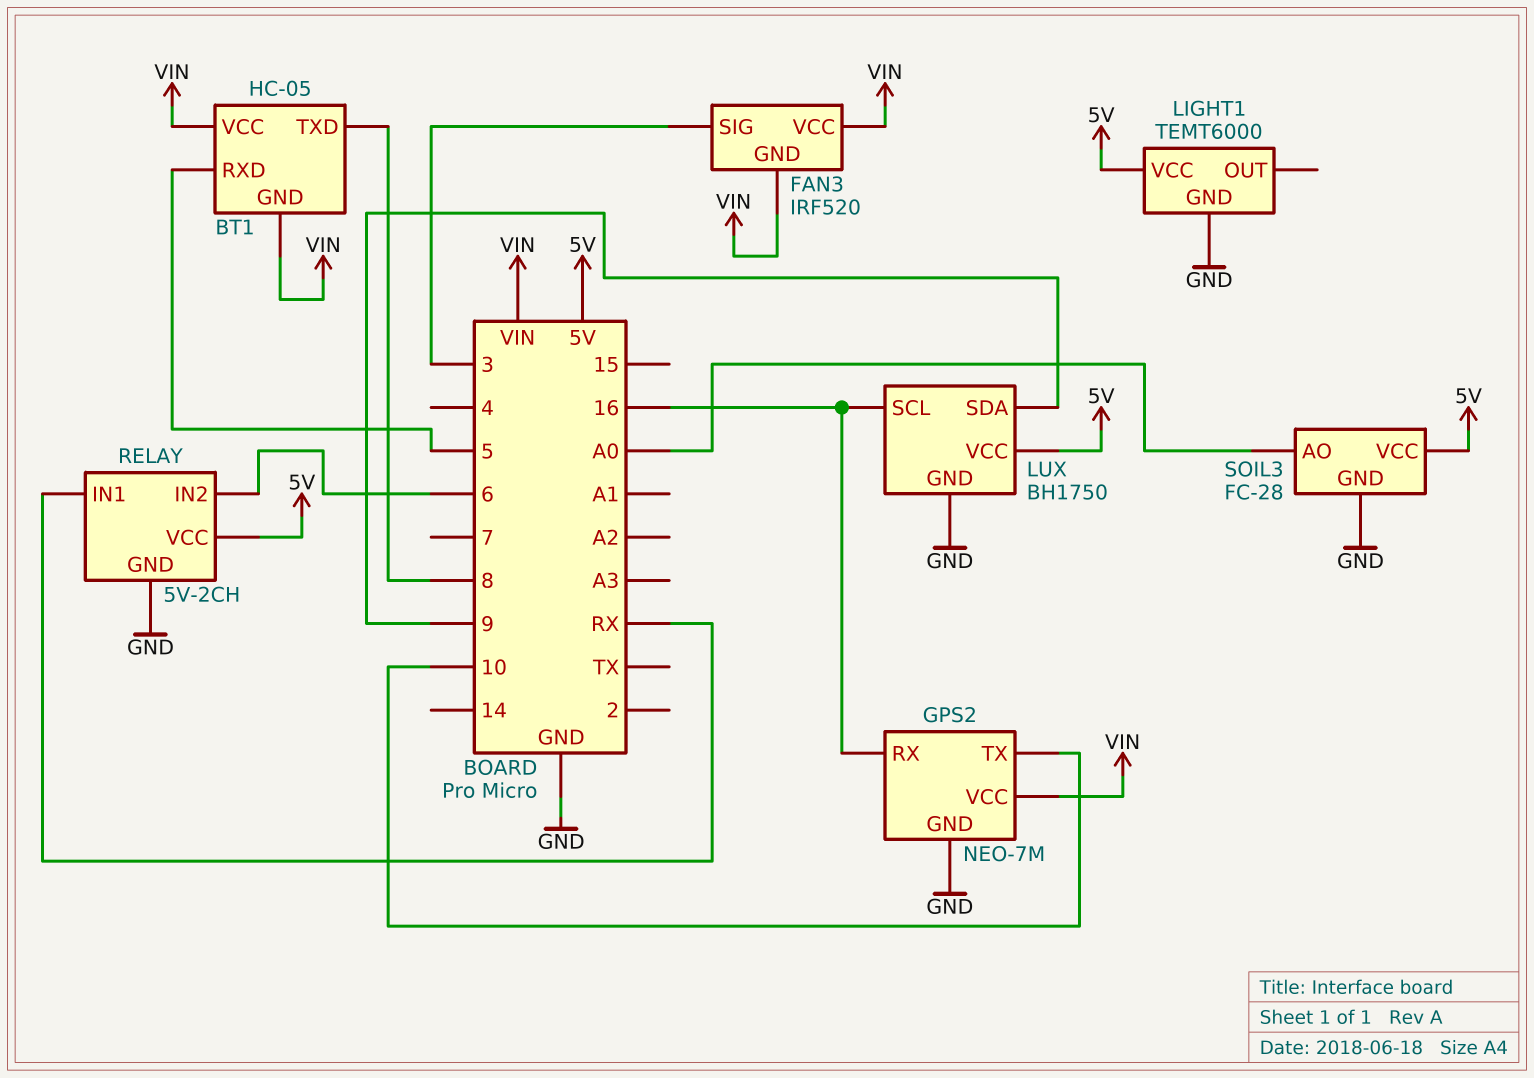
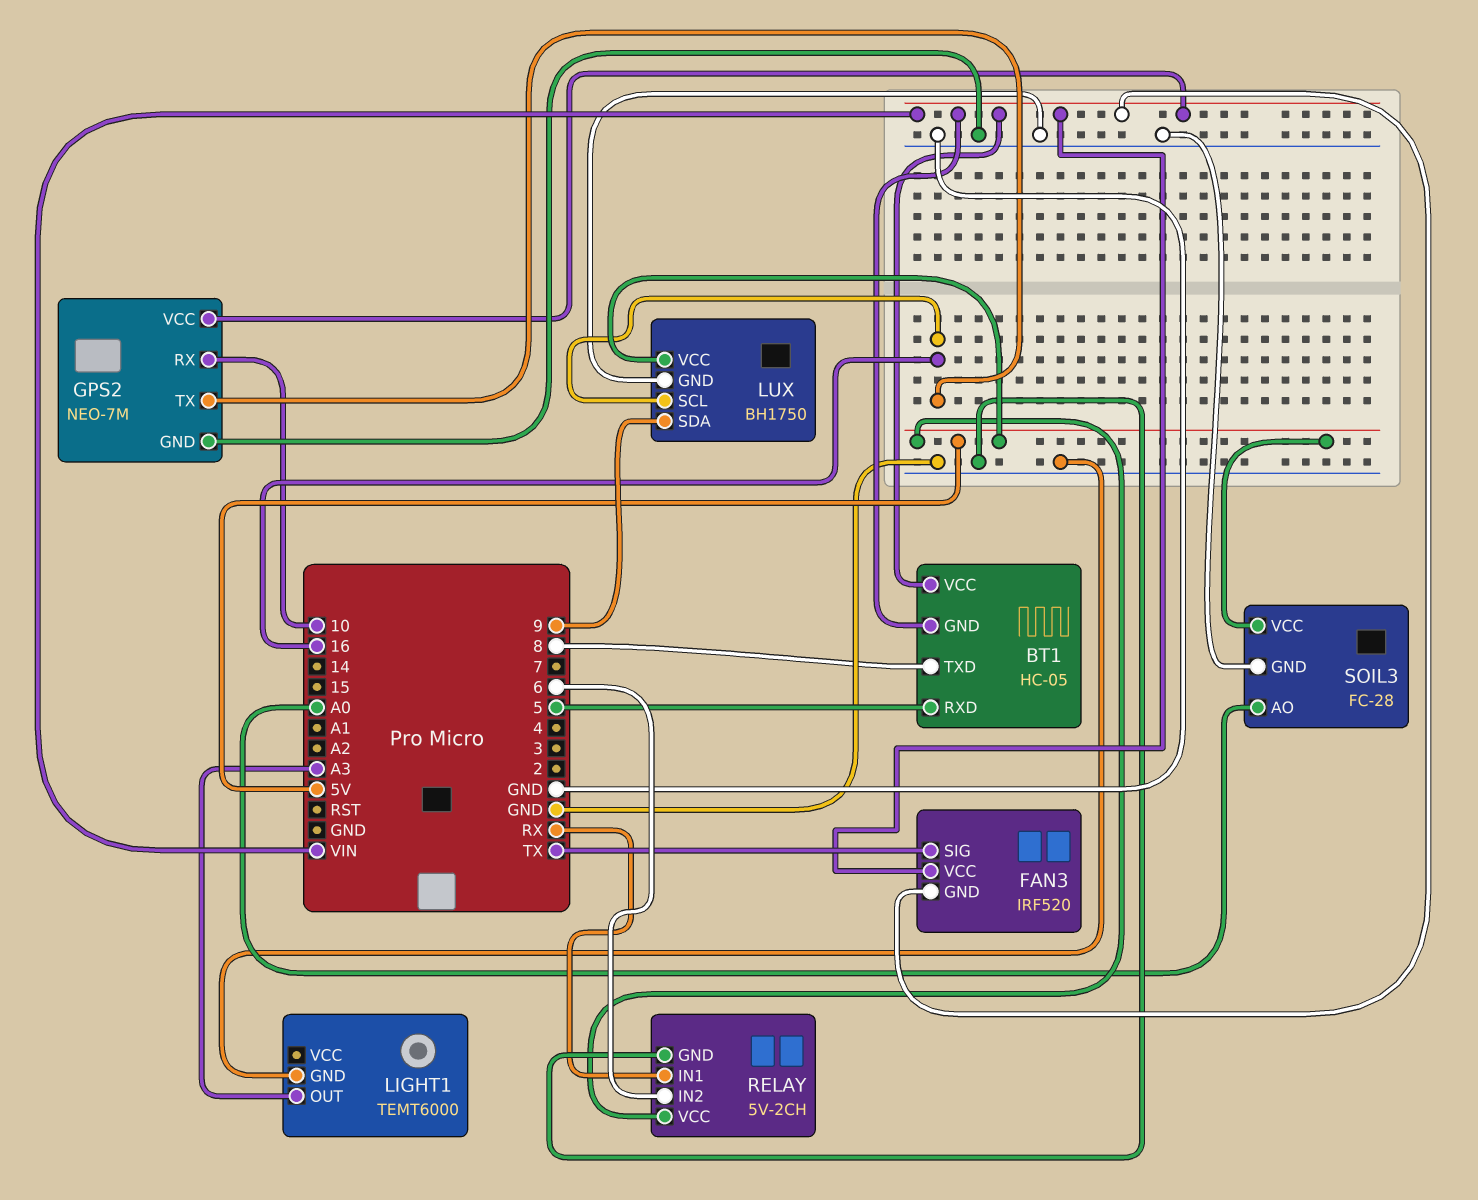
FAN3 pin SIG: 3 -> TX
GPS2 pin RX: 16 -> 10
GPS2 pin TX: 10 -> 16
LIGHT1 pin OUT: none -> A3
LIGHT1 pin VCC: 5V -> none

